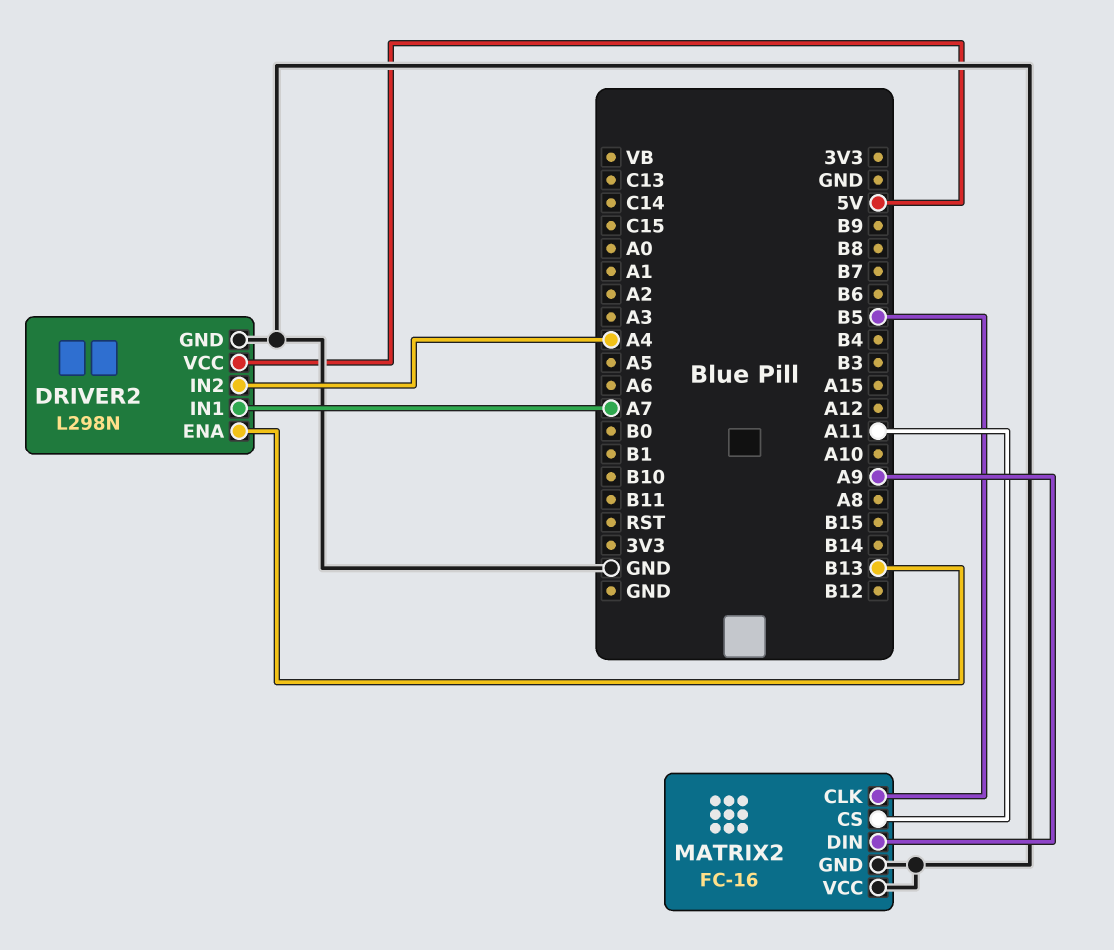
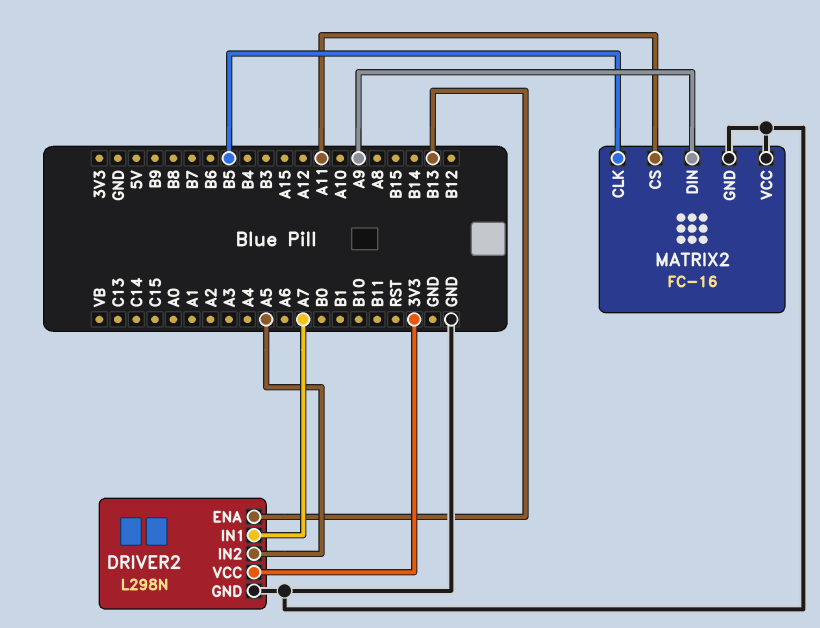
DRIVER2 pin IN2: A4 -> A5
DRIVER2 pin VCC: 5V -> 3V3

